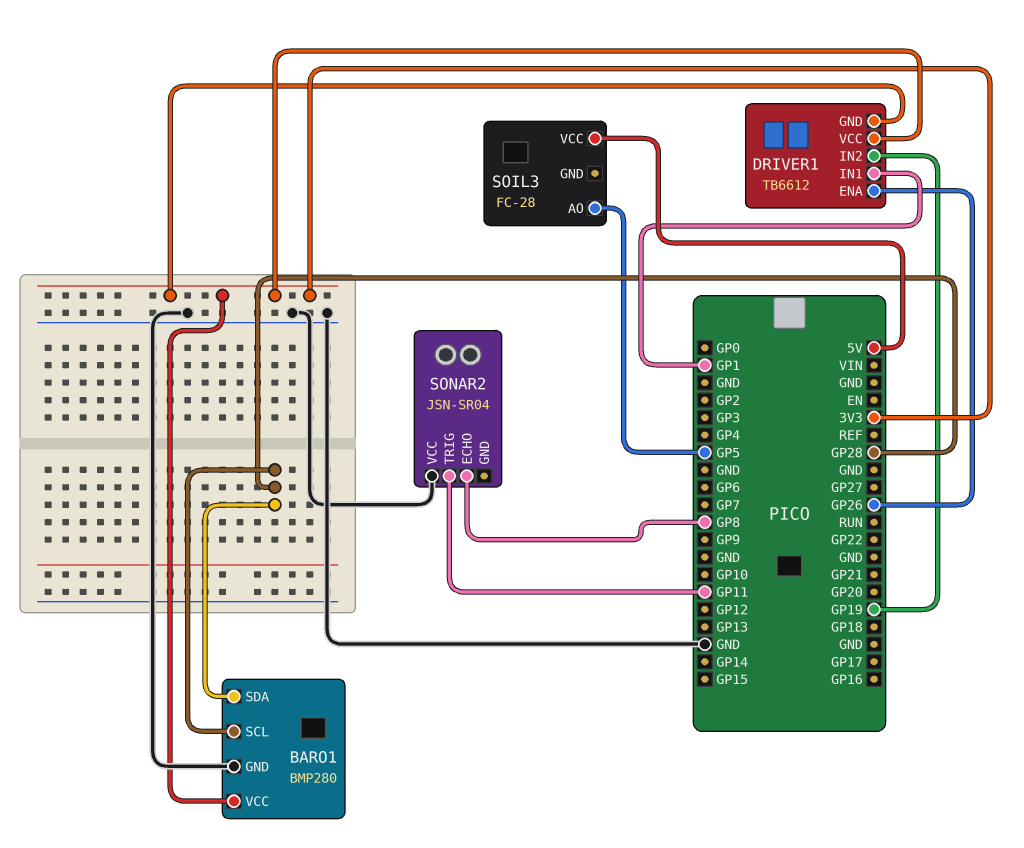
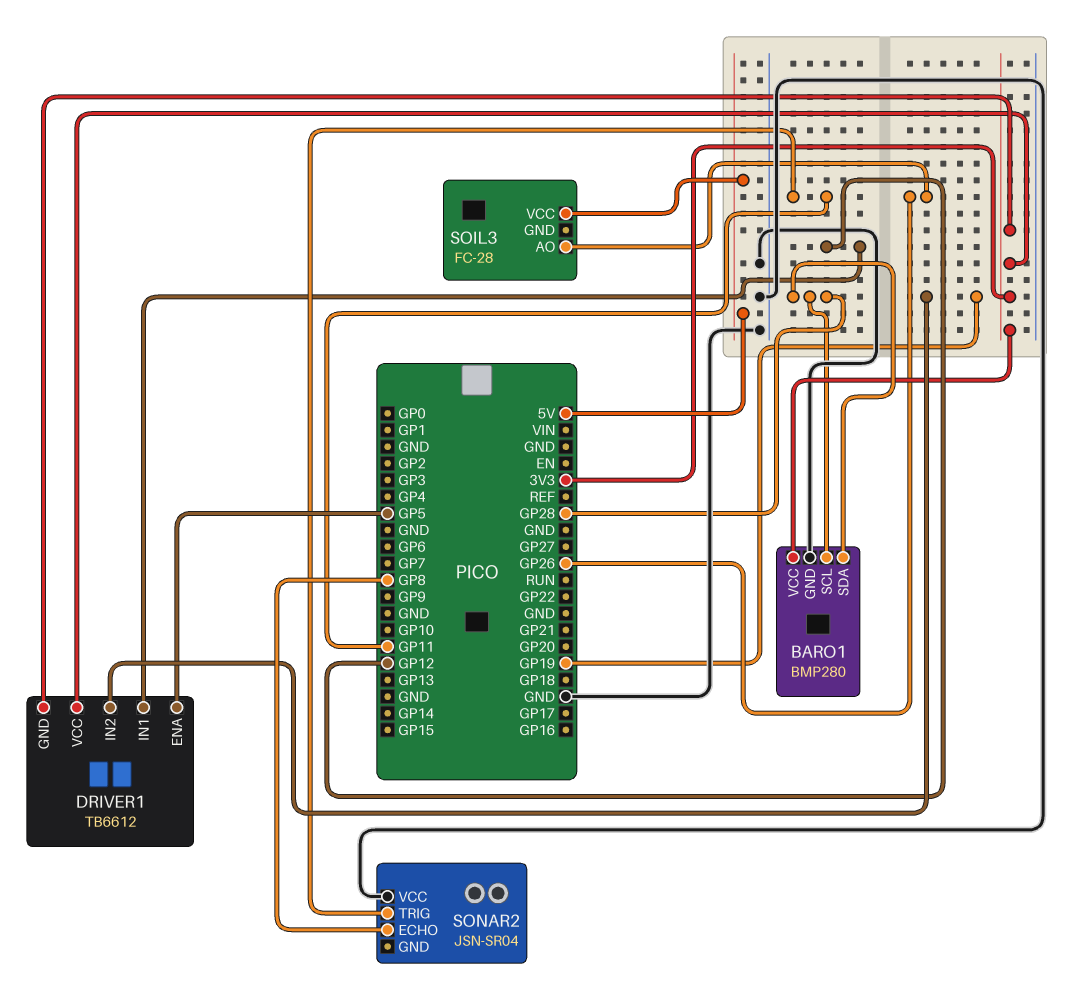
DRIVER1 pin ENA: GP26 -> GP5
DRIVER1 pin IN1: GP1 -> GP12
SOIL3 pin AO: GP5 -> GP26

